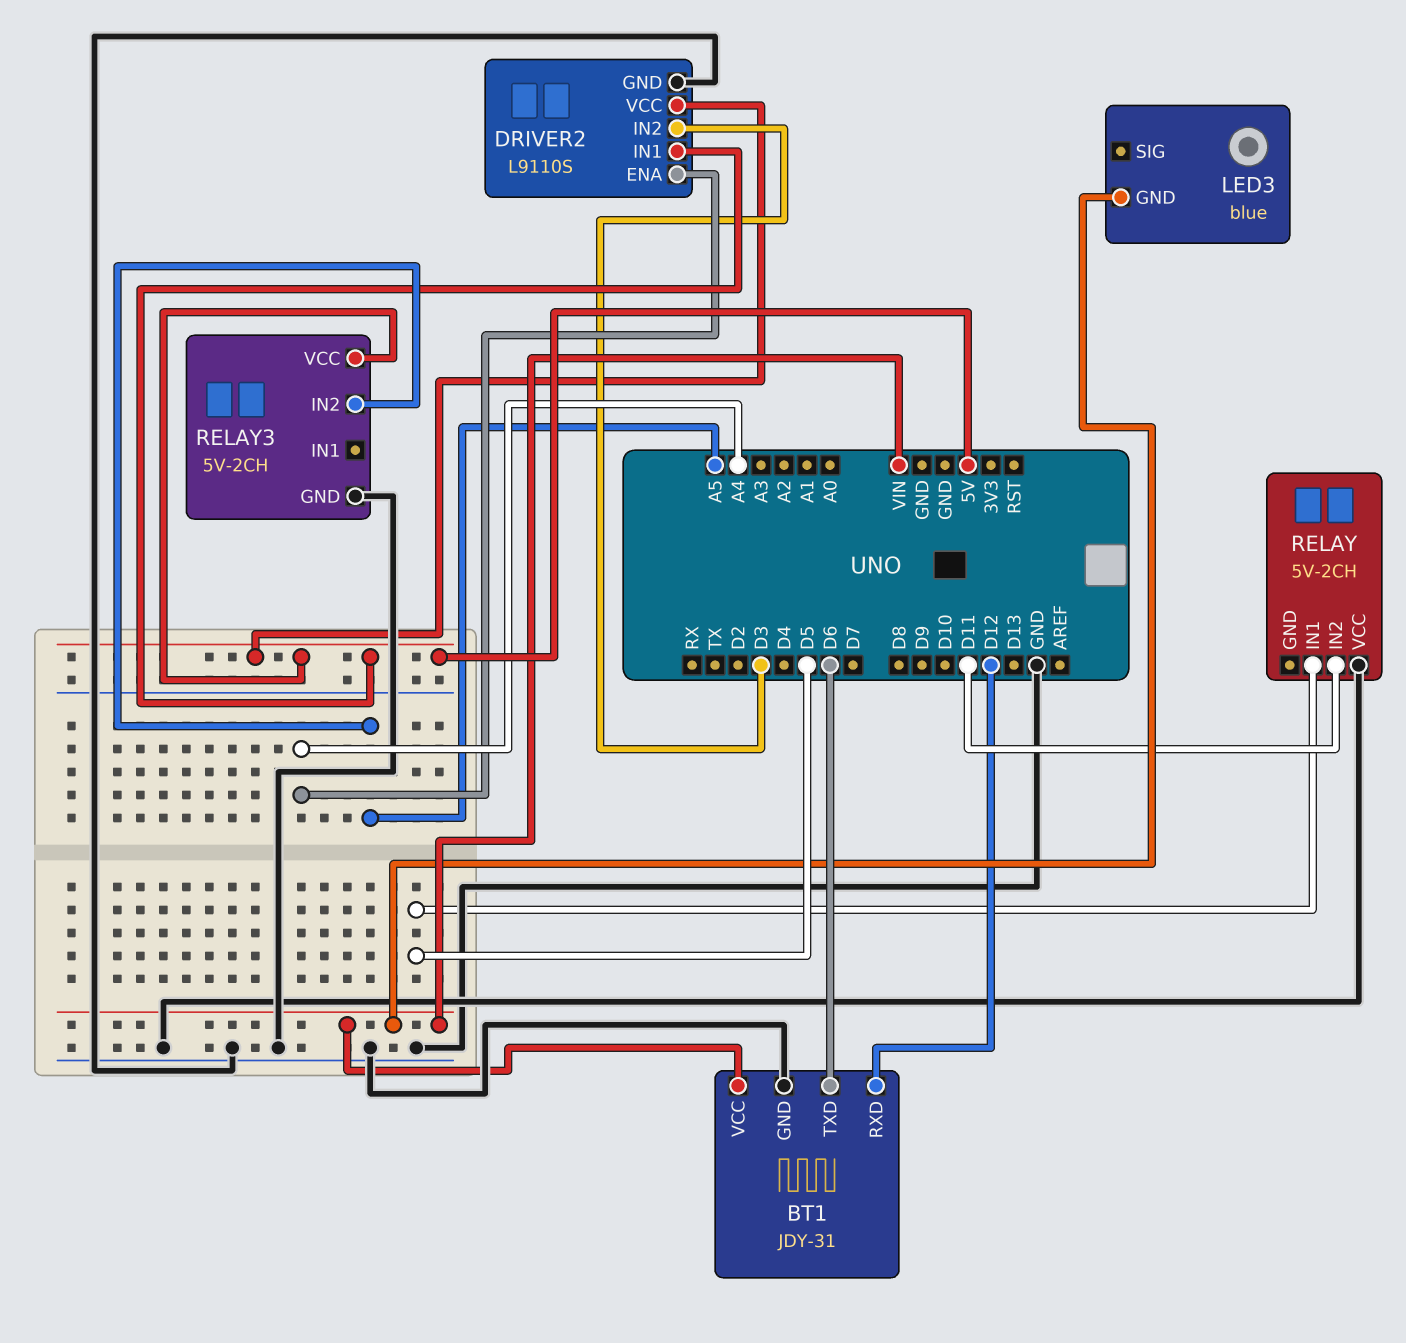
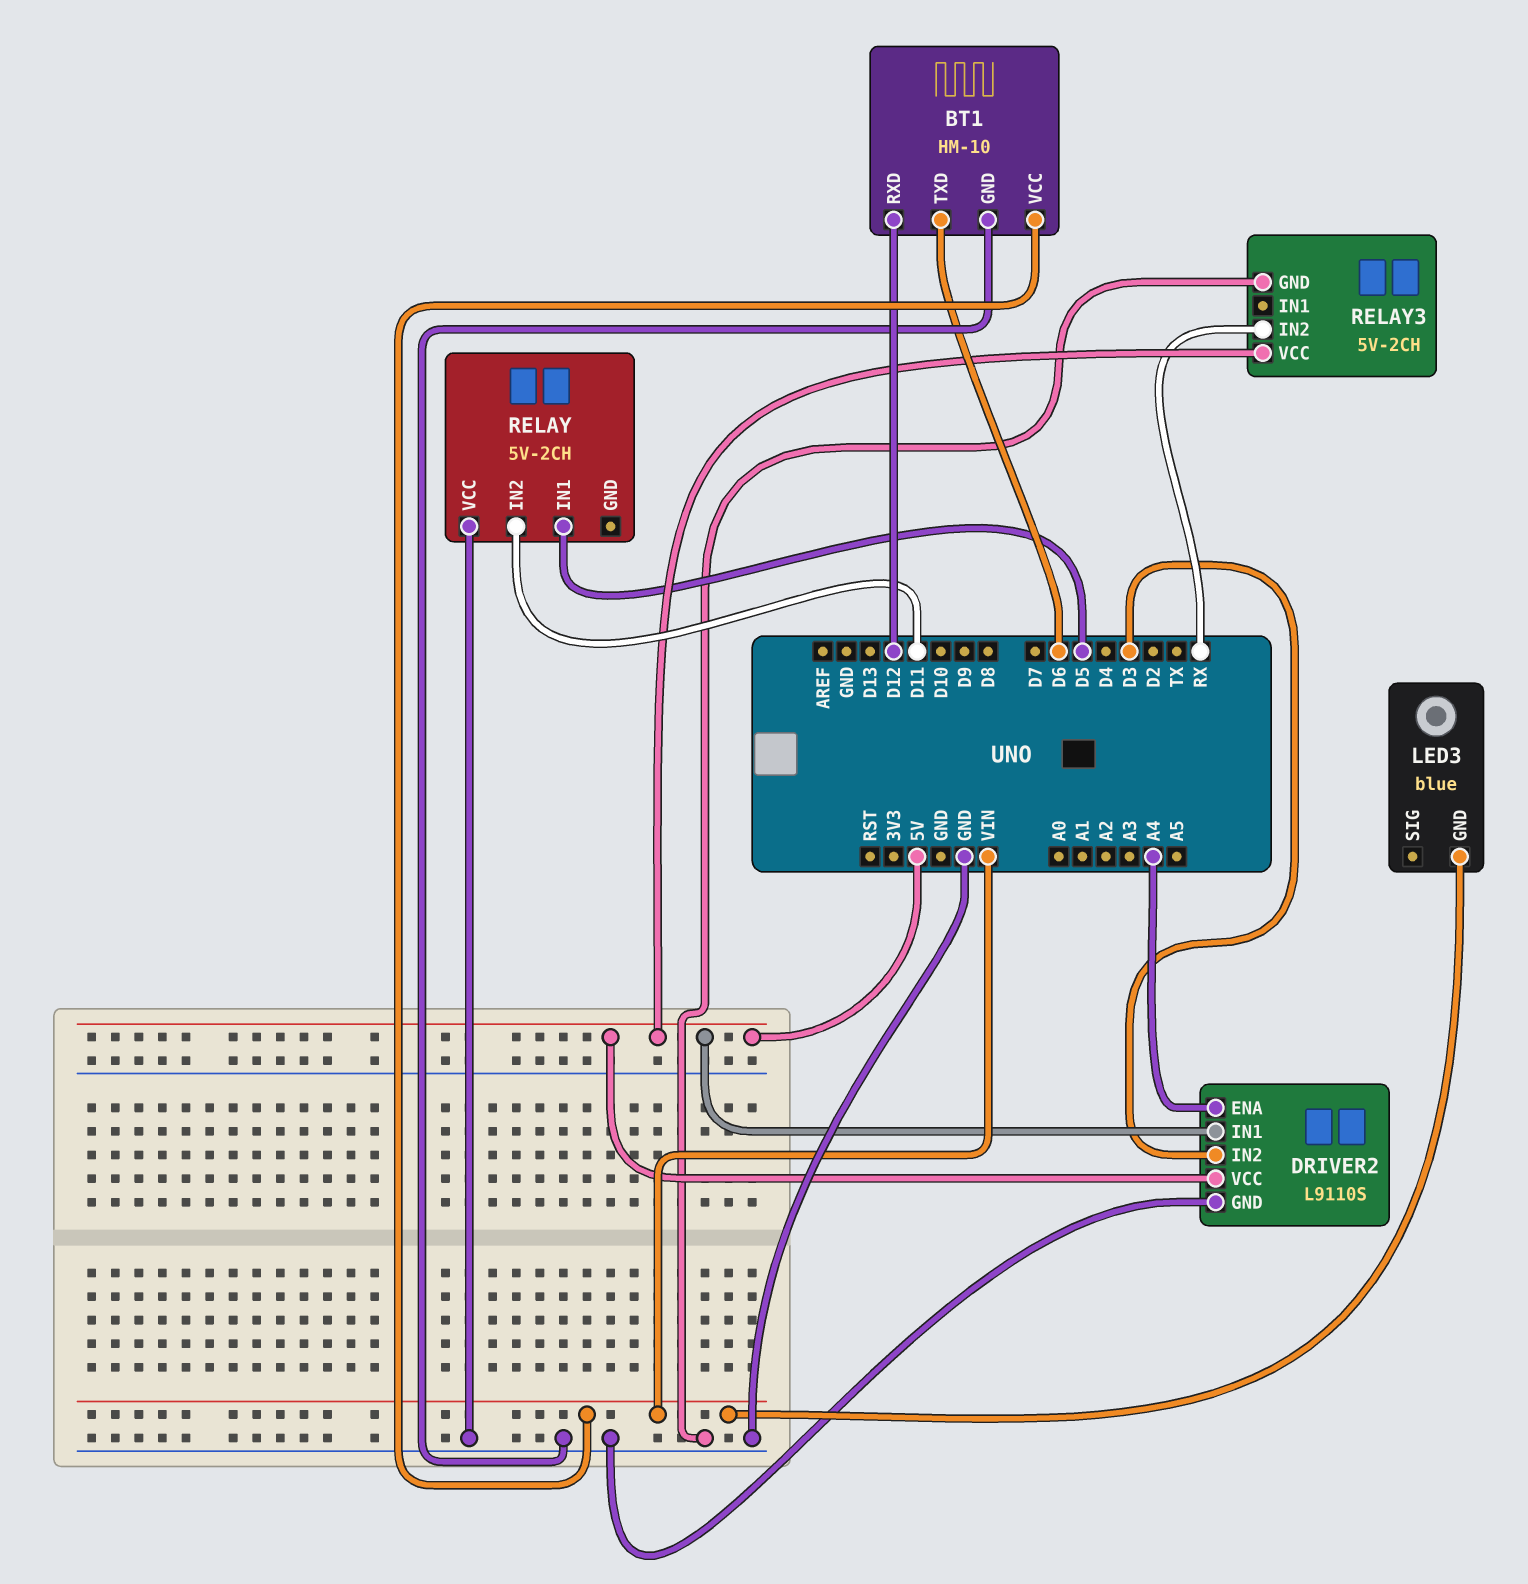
BT1: JDY-31 -> HM-10
RELAY3 pin IN2: A5 -> RX

